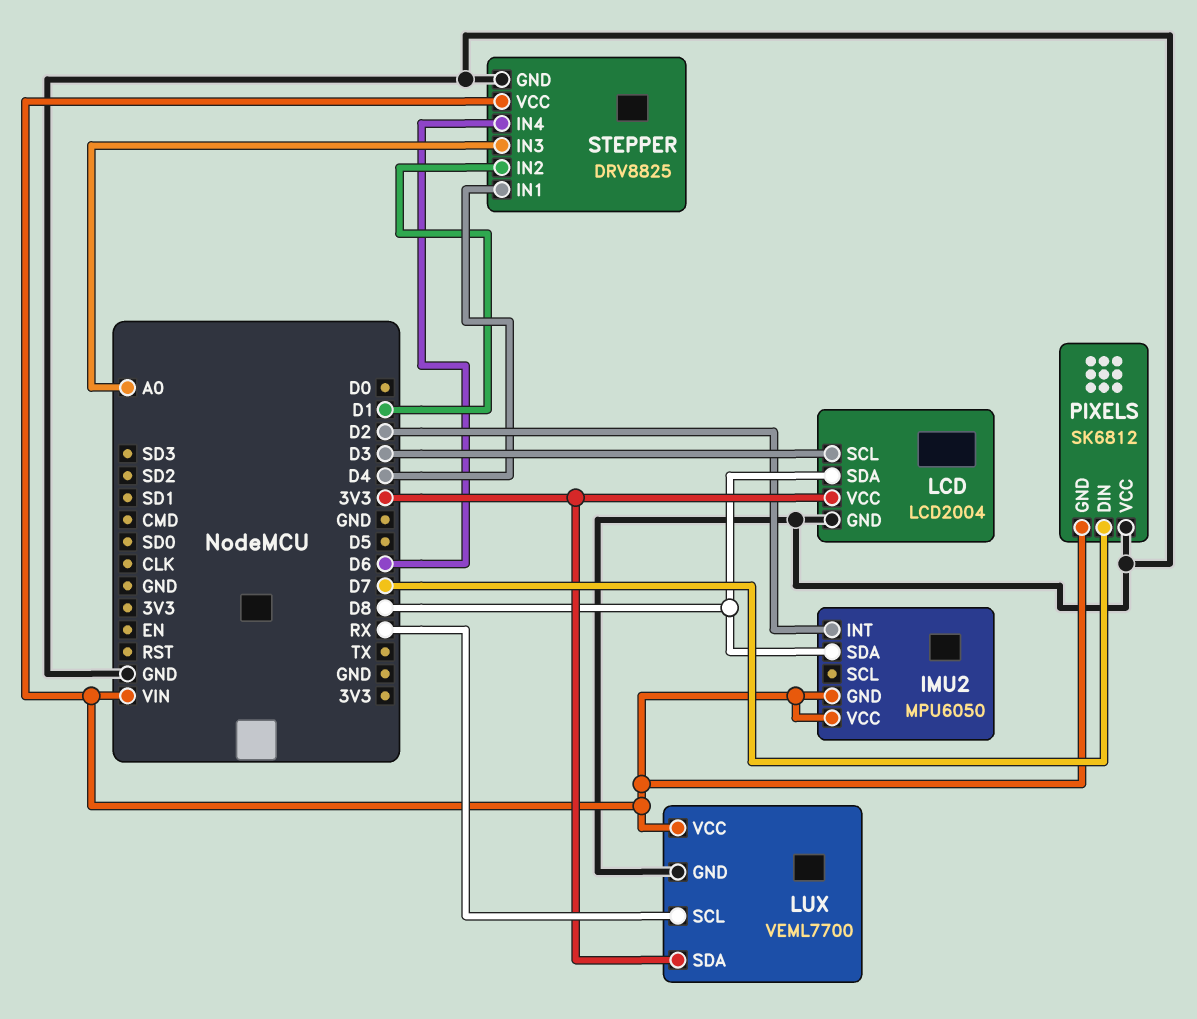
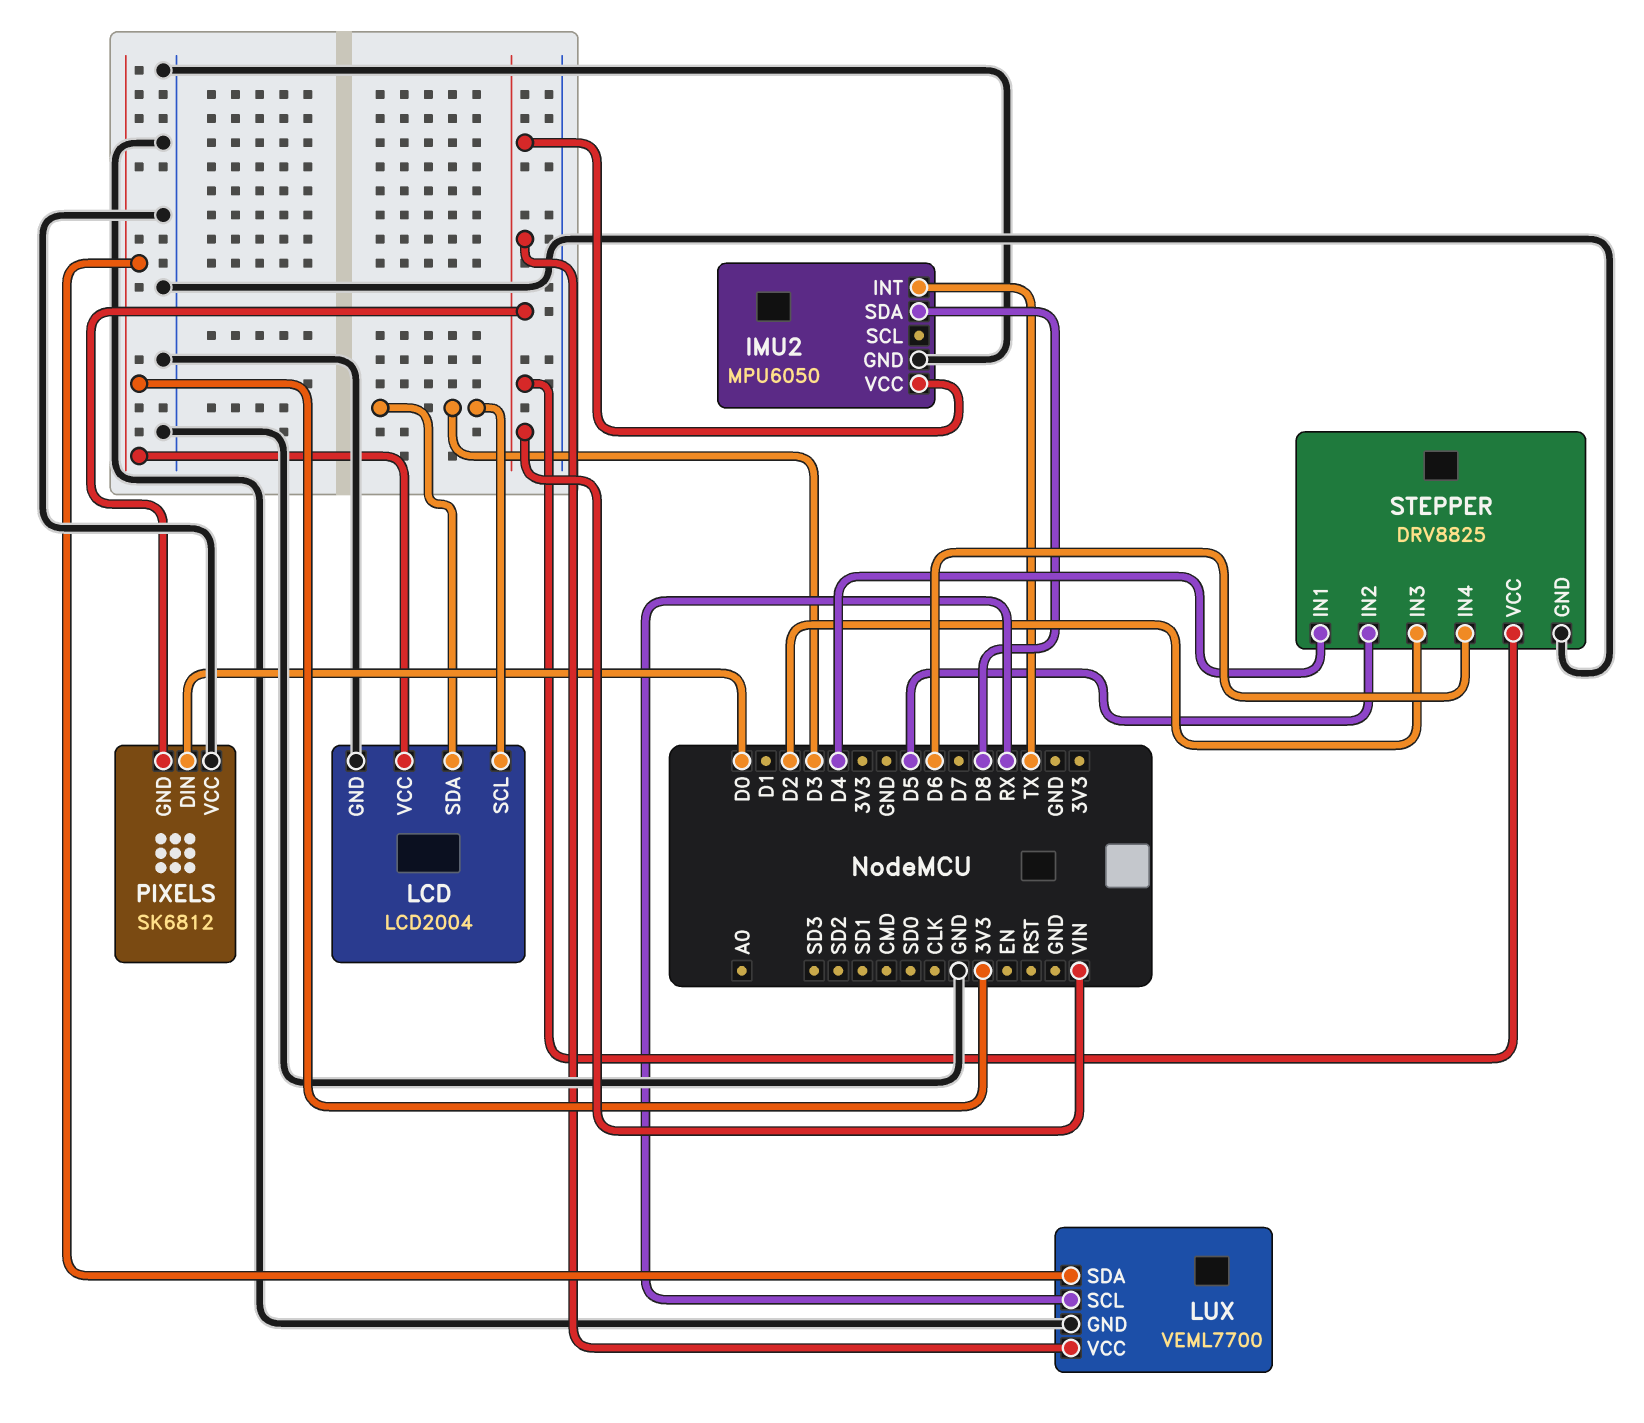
IMU2 pin GND: VIN -> GND
IMU2 pin INT: D2 -> TX
LCD pin SDA: D8 -> D3
PIXELS pin DIN: D7 -> D0
STEPPER pin IN2: D1 -> D5
STEPPER pin IN3: A0 -> D2

